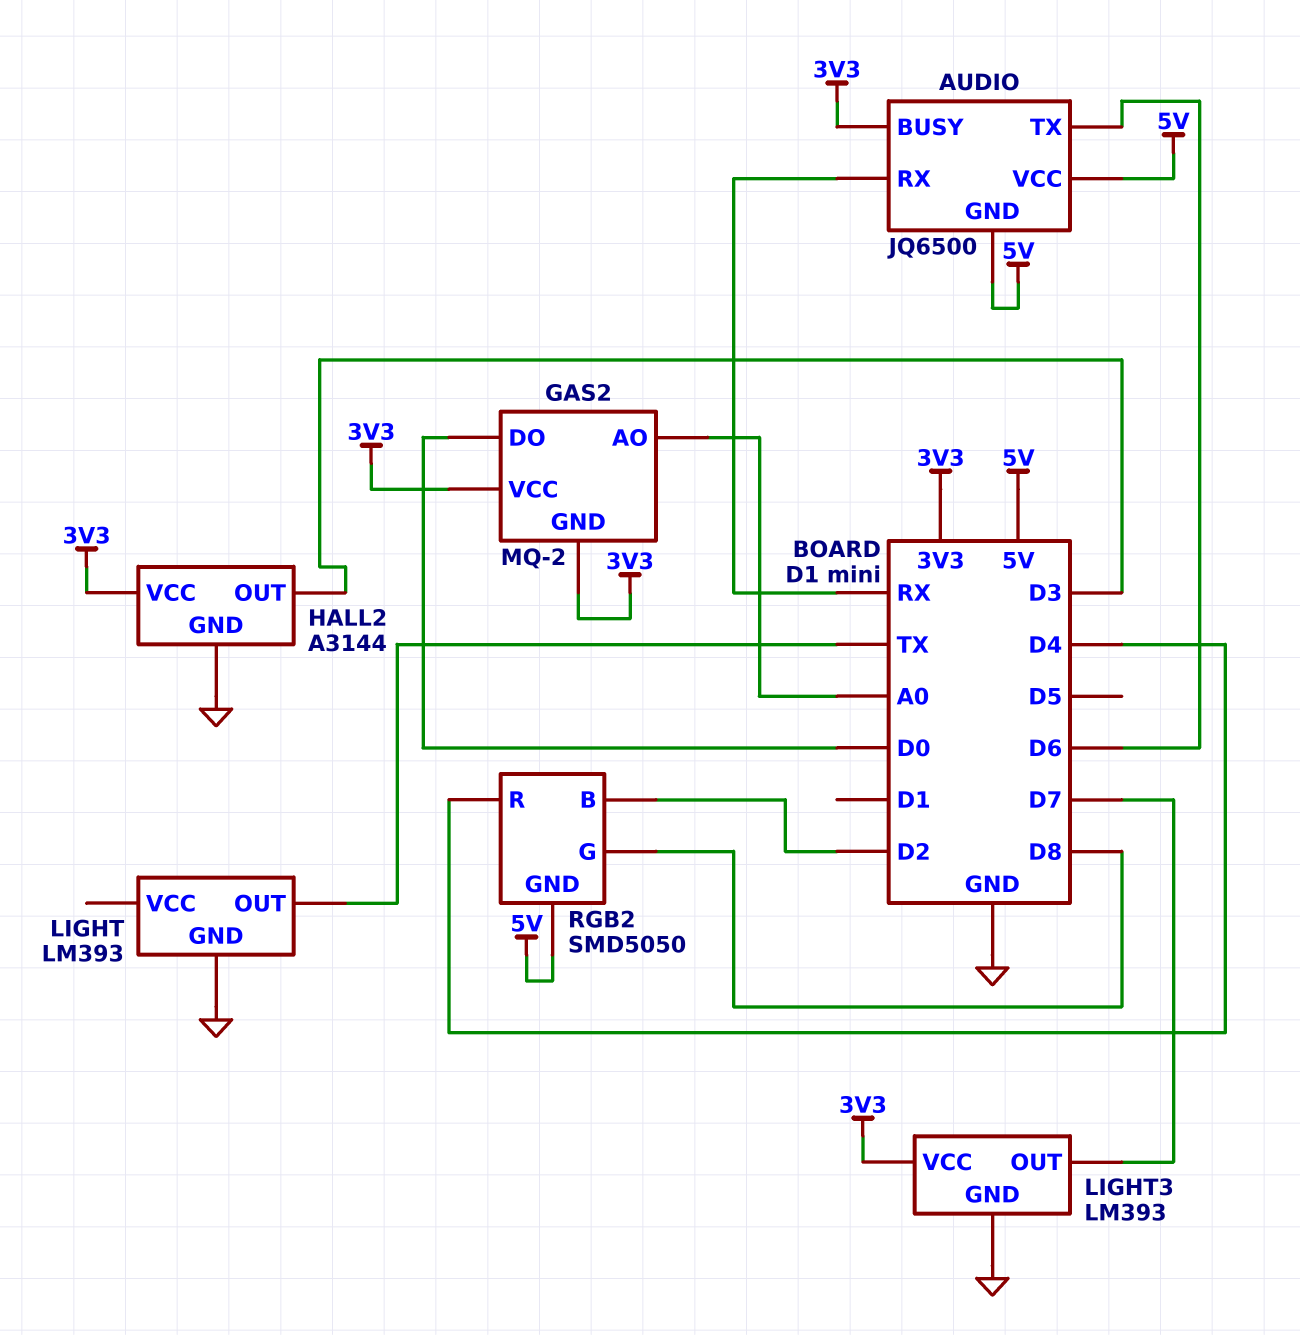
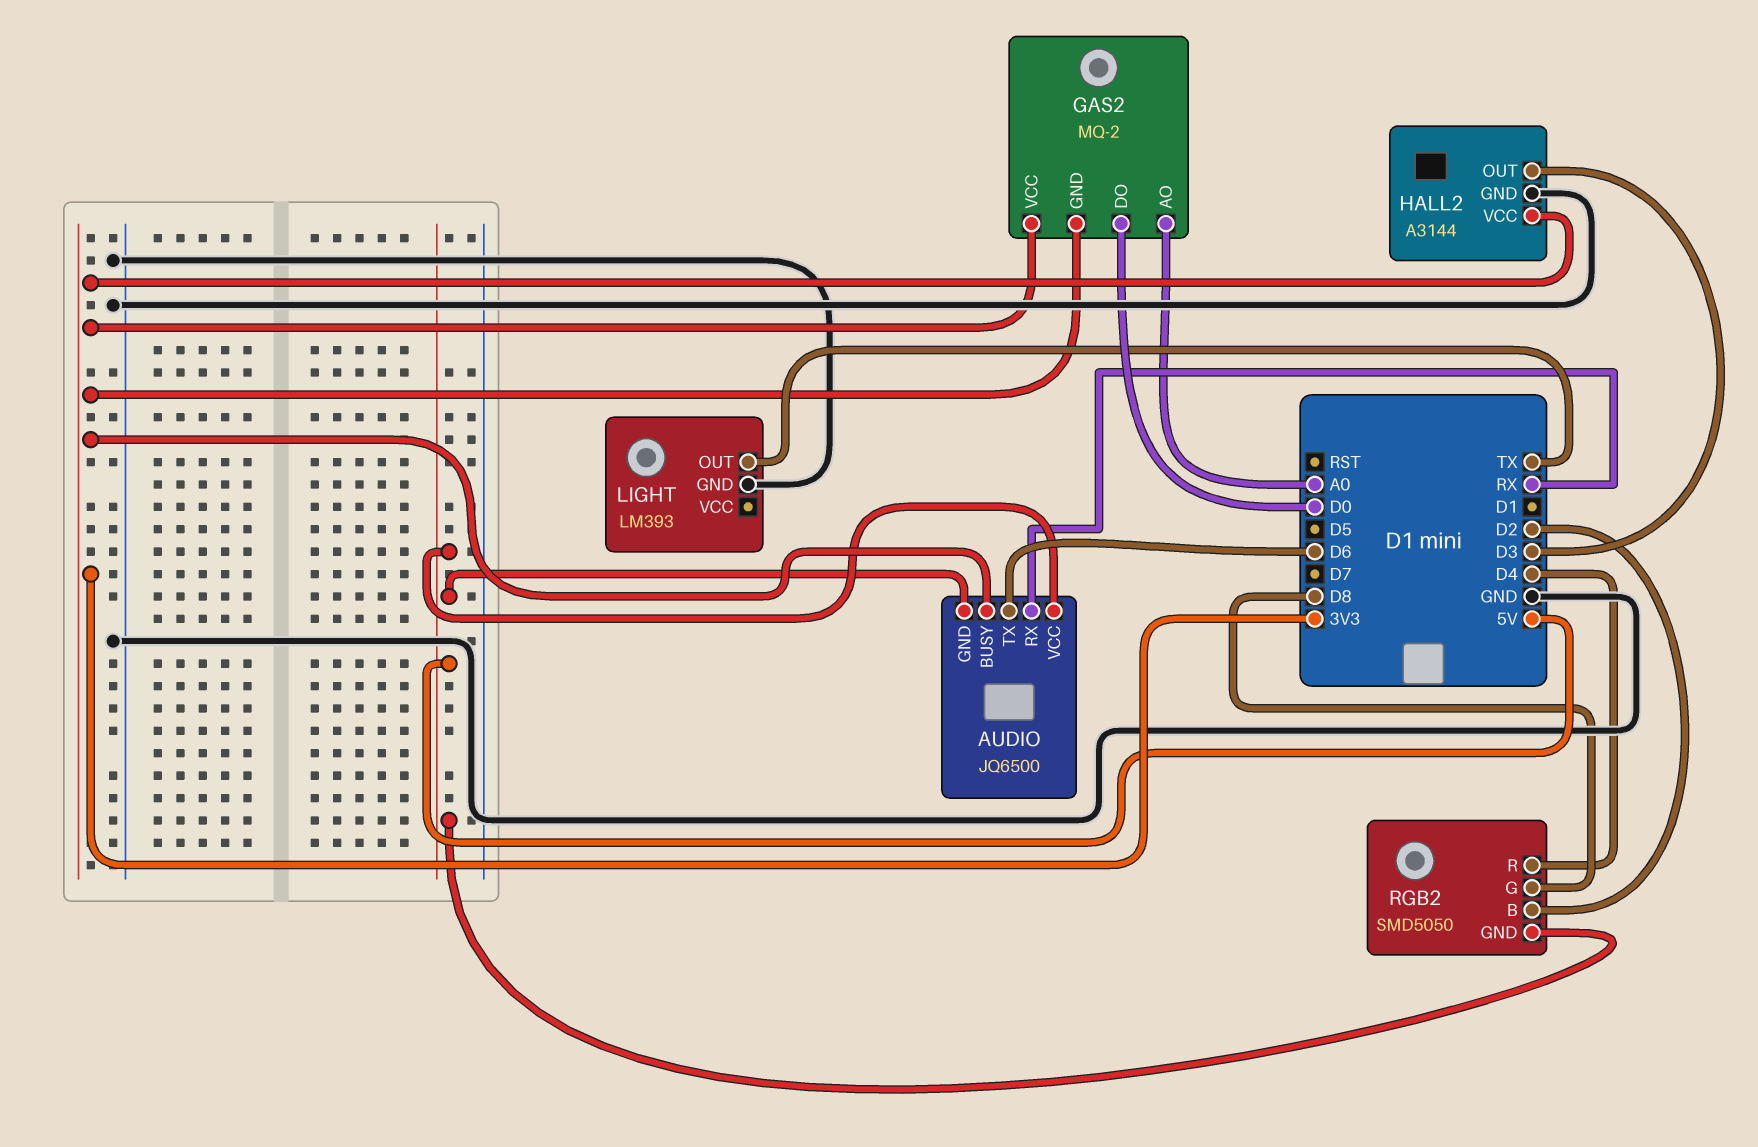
LIGHT3: LM393 -> none
LIGHT3 pin GND: GND -> none
LIGHT3 pin OUT: D7 -> none
LIGHT3 pin VCC: 3V3 -> none

